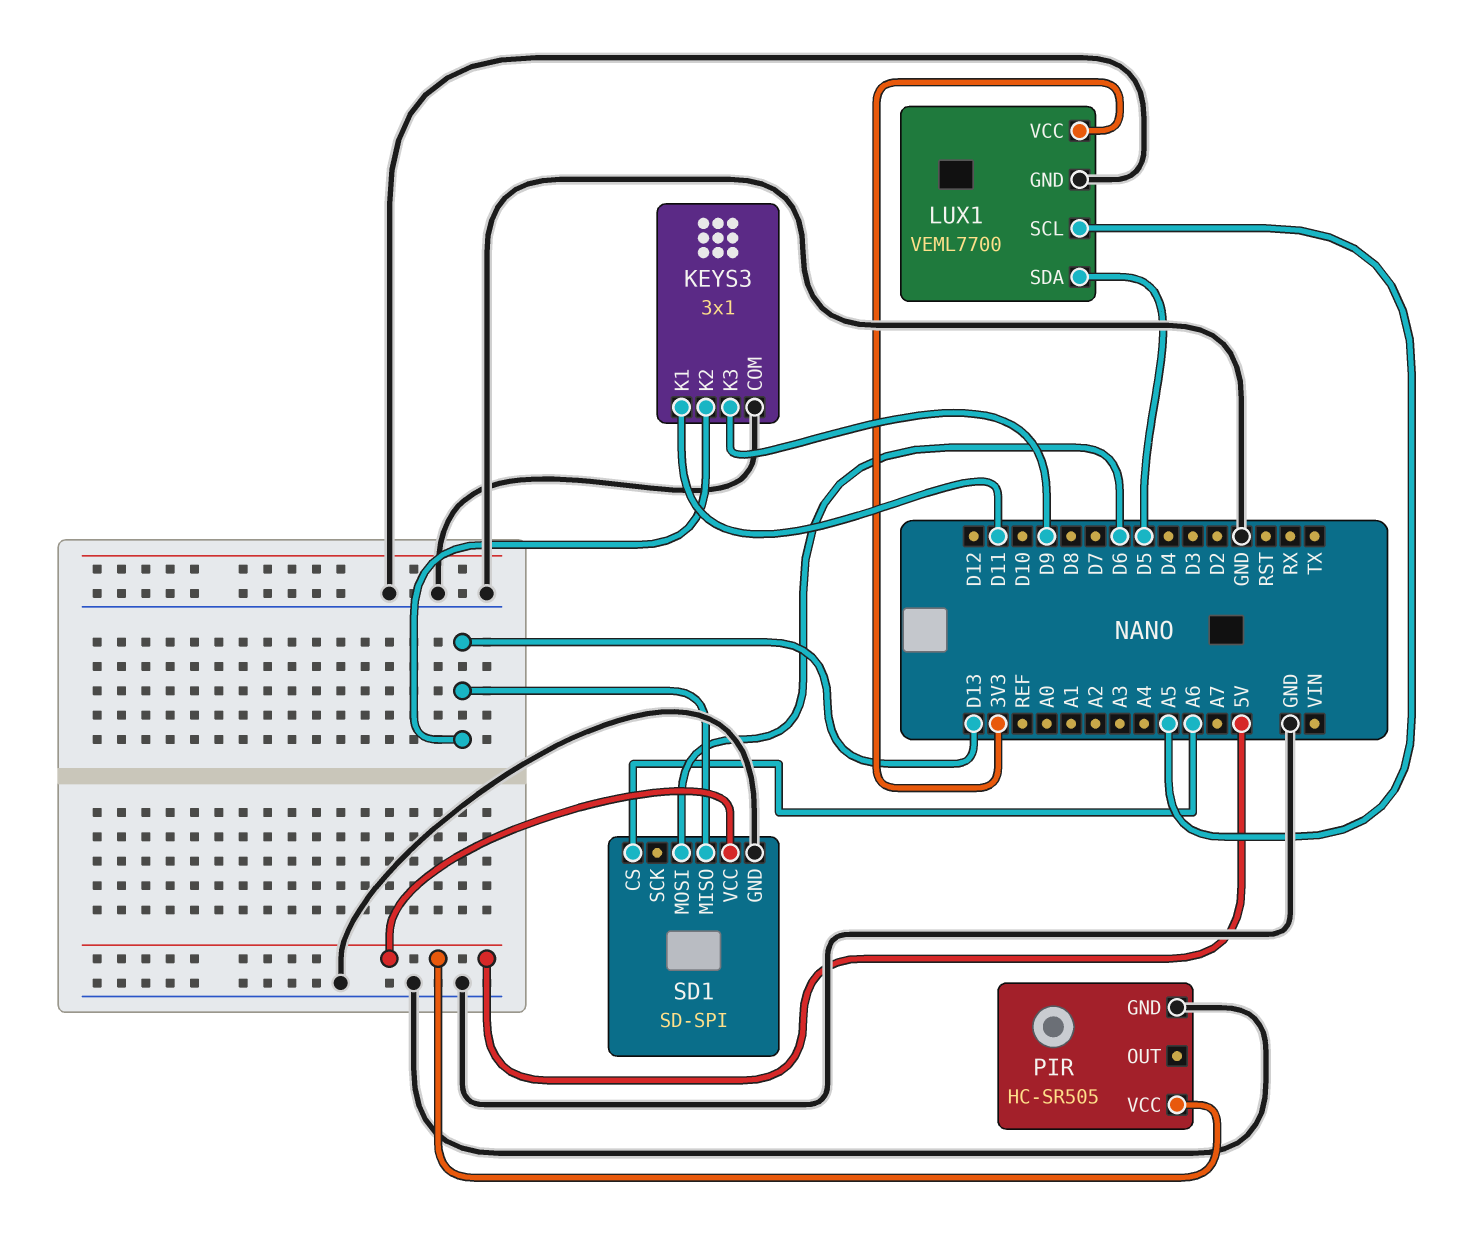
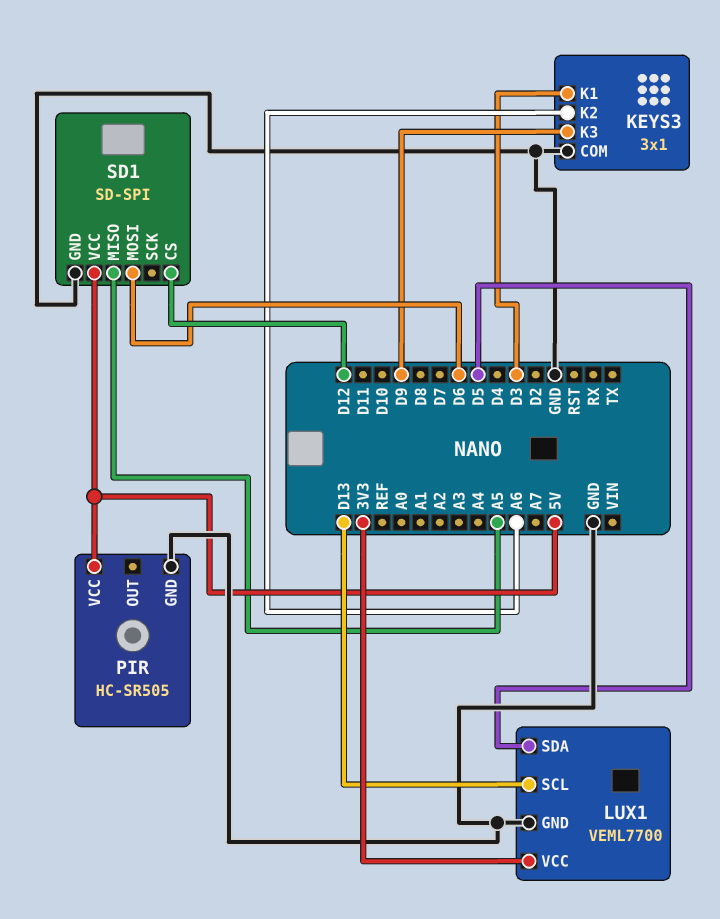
KEYS3 pin K1: D11 -> D3
KEYS3 pin K2: D13 -> A6
LUX1 pin SCL: A5 -> D13
SD1 pin CS: A6 -> D12
SD1 pin MISO: D13 -> A5

